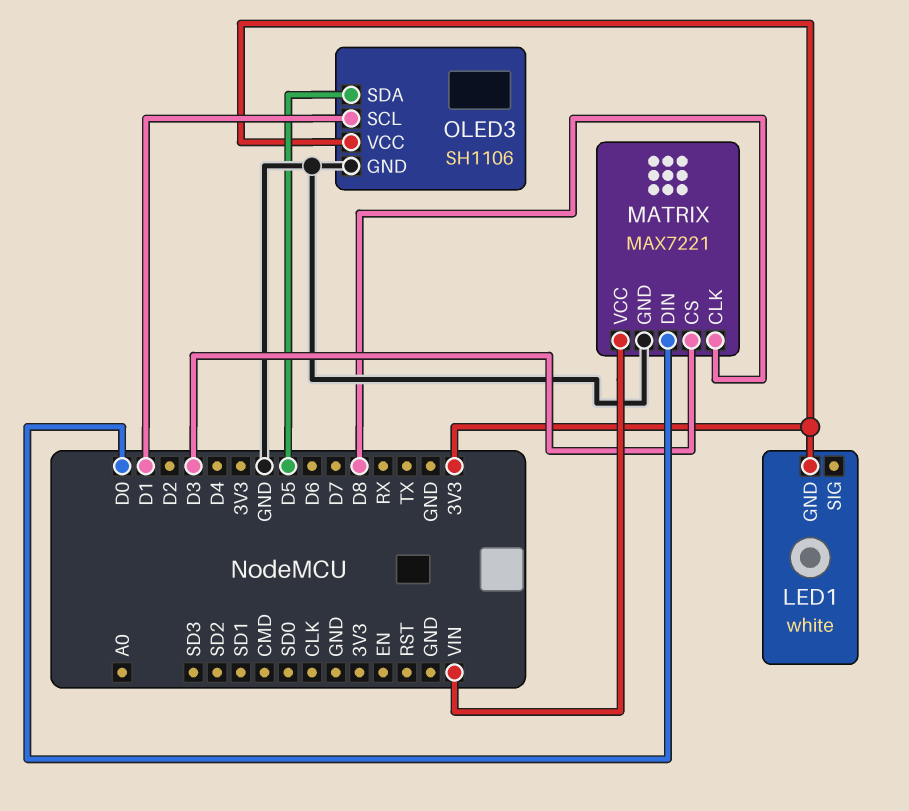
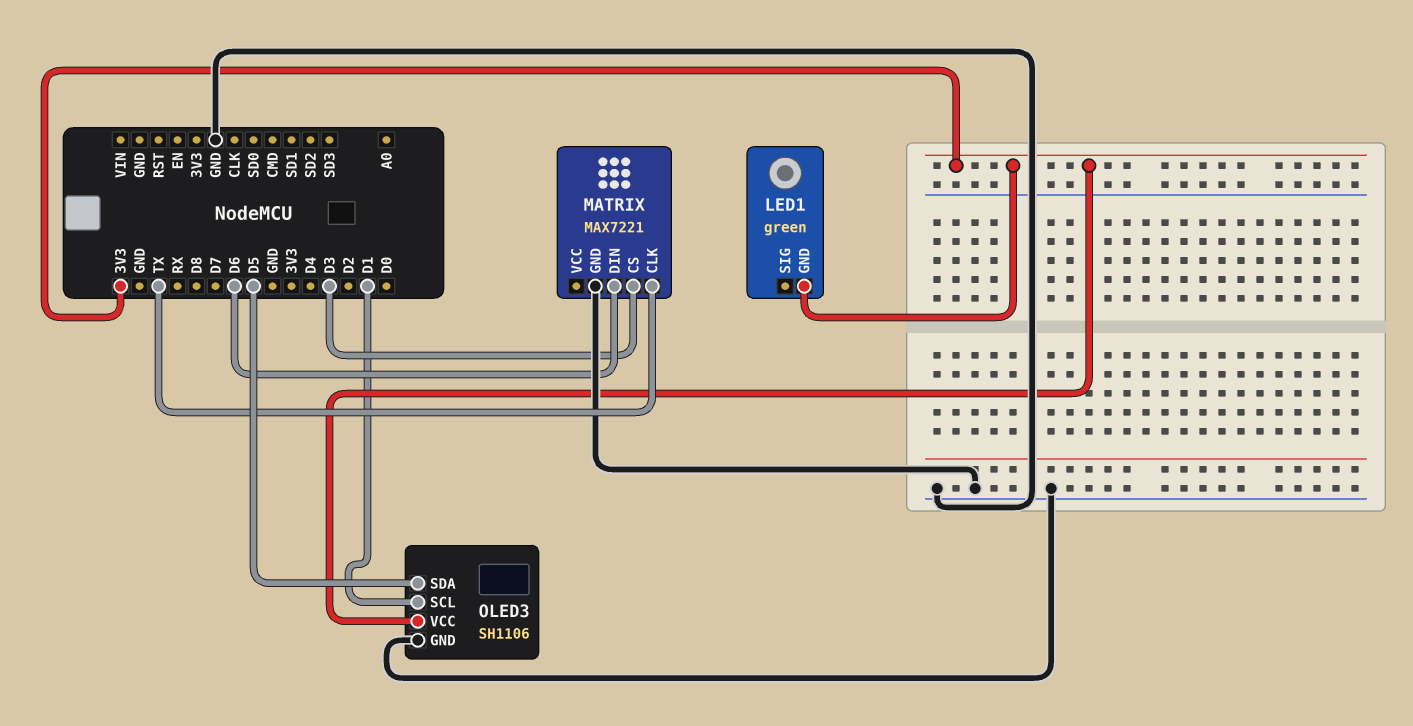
LED1: white -> green
MATRIX pin CLK: D8 -> TX
MATRIX pin DIN: D0 -> D6
MATRIX pin VCC: VIN -> none

